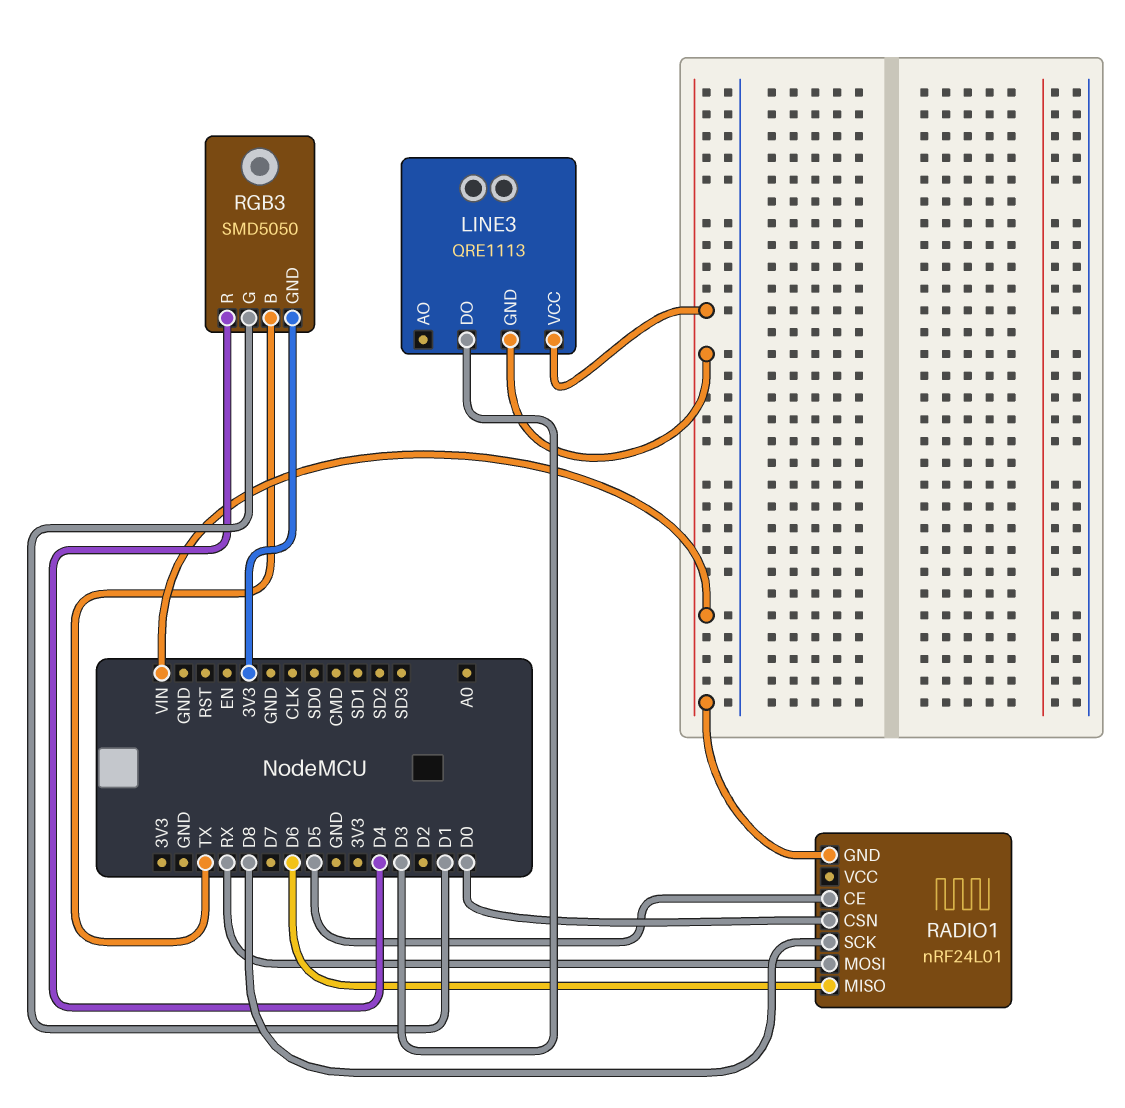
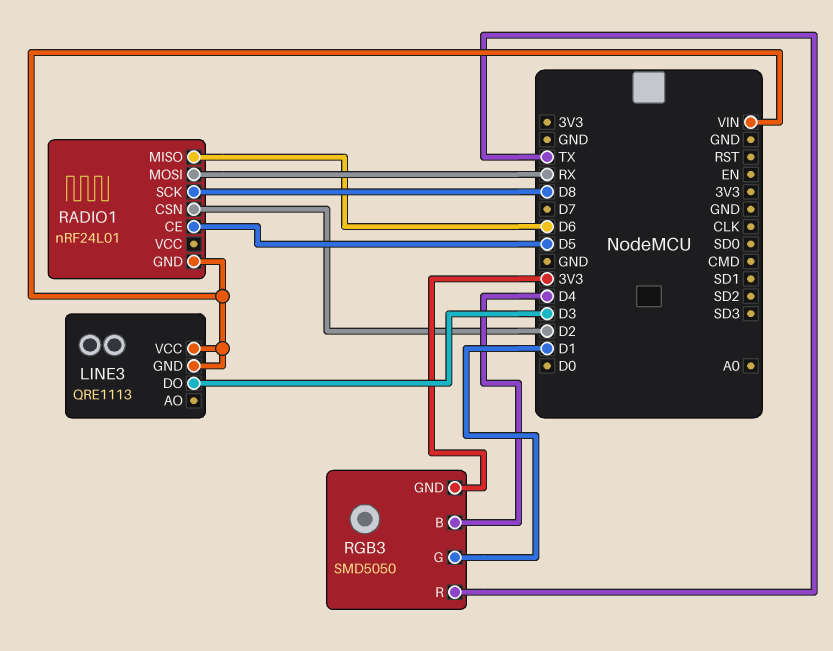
RADIO1 pin CSN: D0 -> D2
RGB3 pin B: TX -> D4
RGB3 pin R: D4 -> TX

